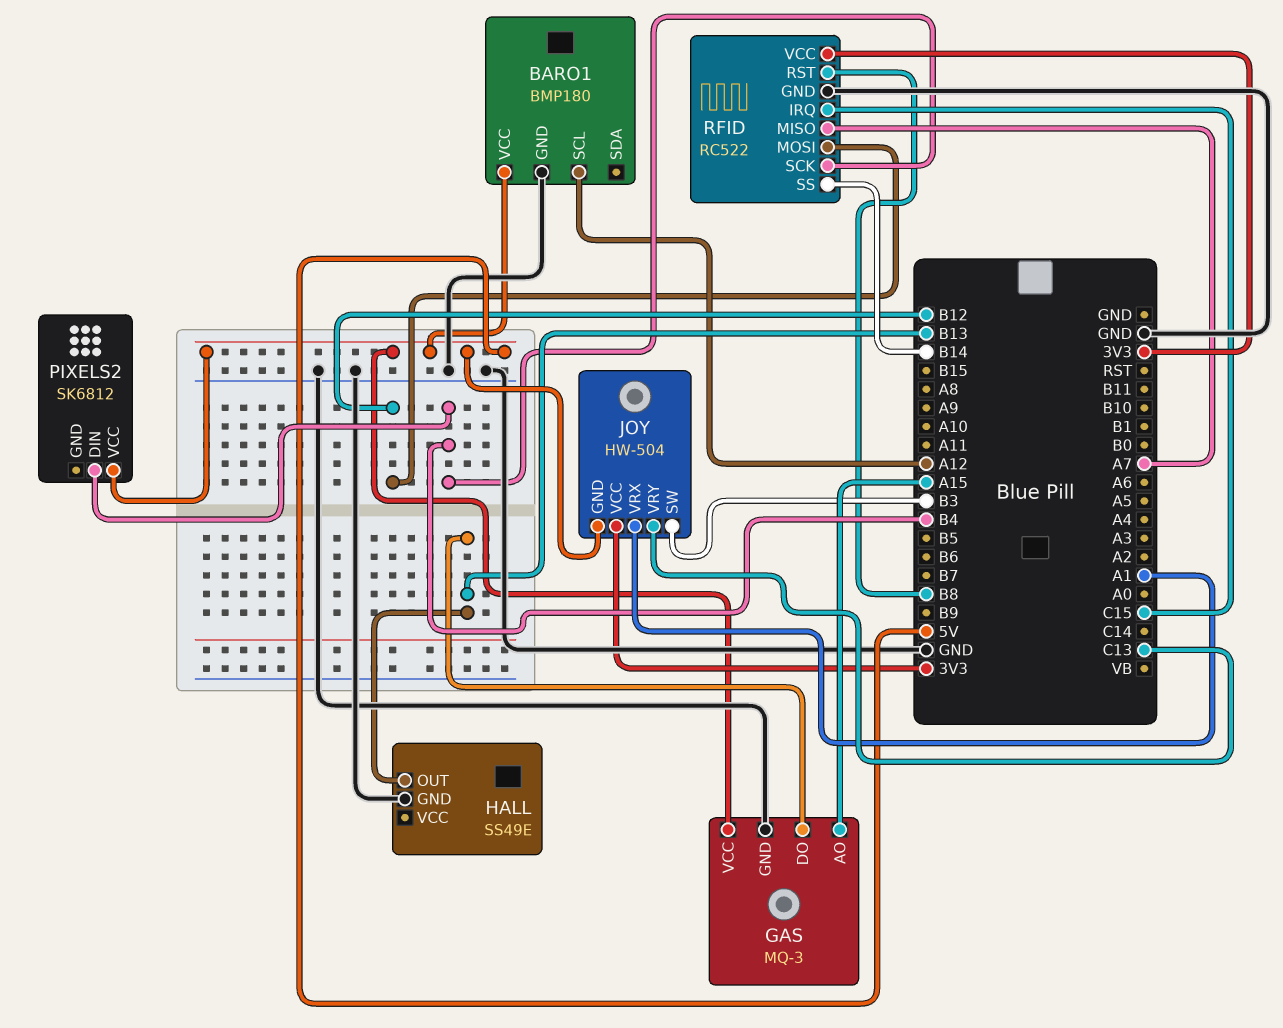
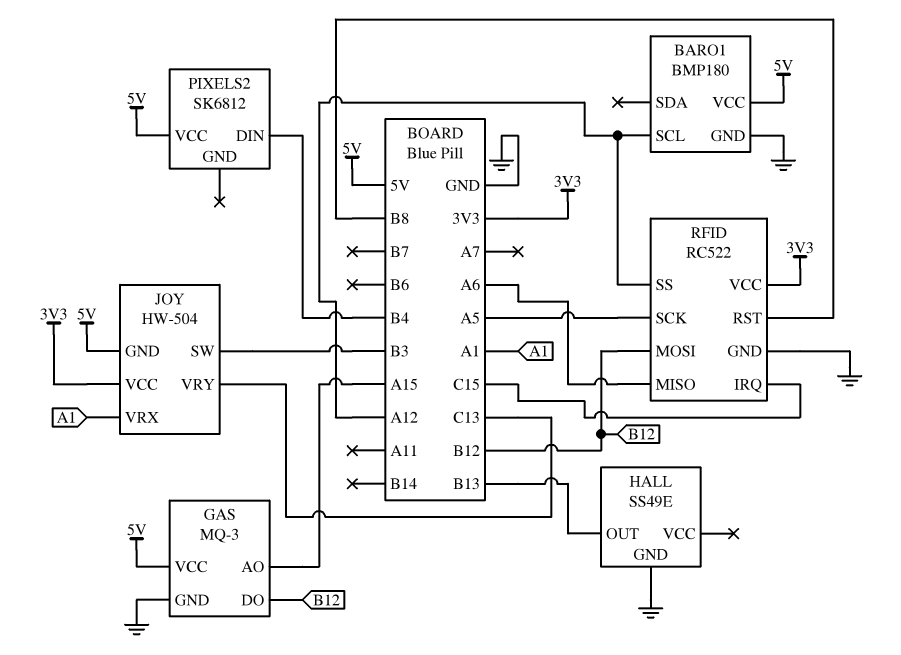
GAS pin DO: B13 -> B12
RFID pin MISO: A7 -> A6
RFID pin SCK: B4 -> A5
RFID pin SS: B14 -> A12

